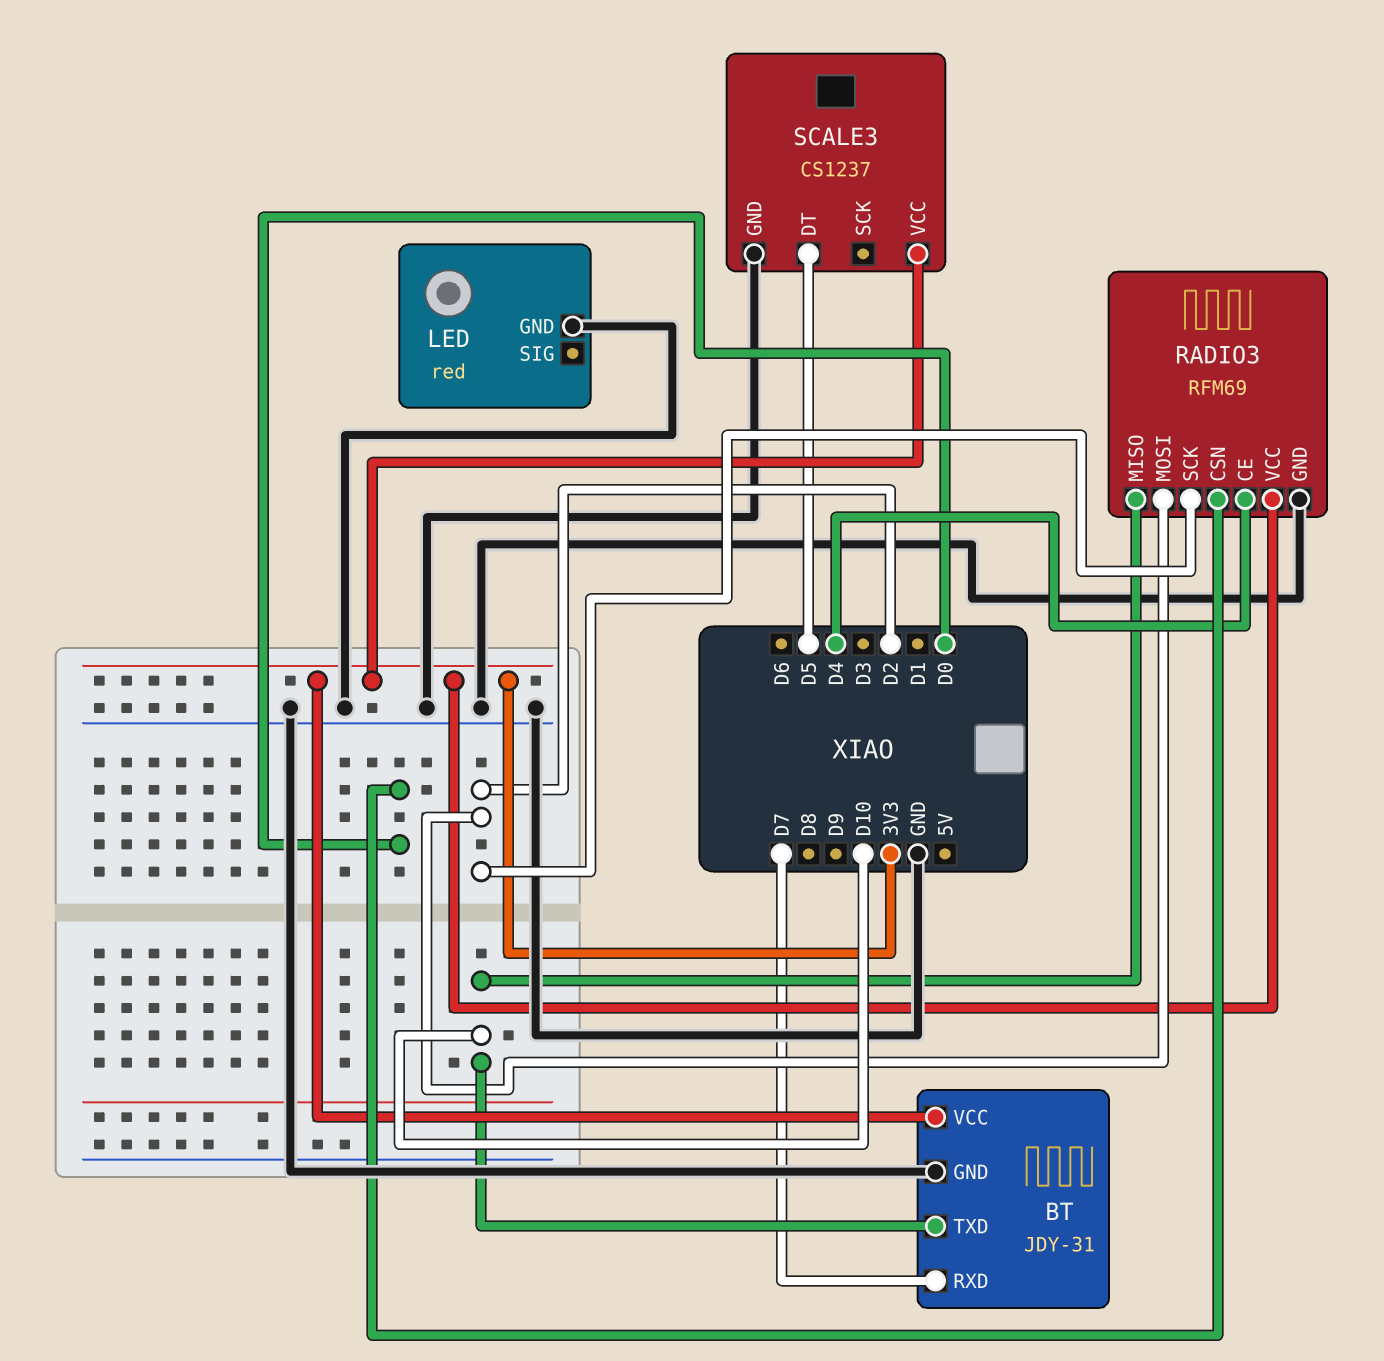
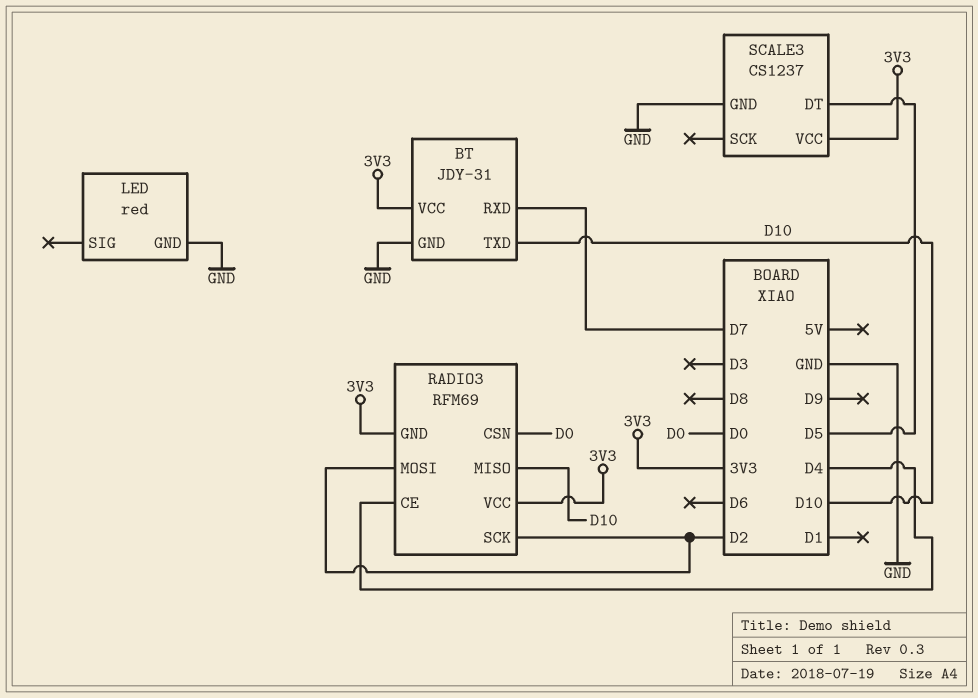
RADIO3 pin GND: GND -> 3V3

